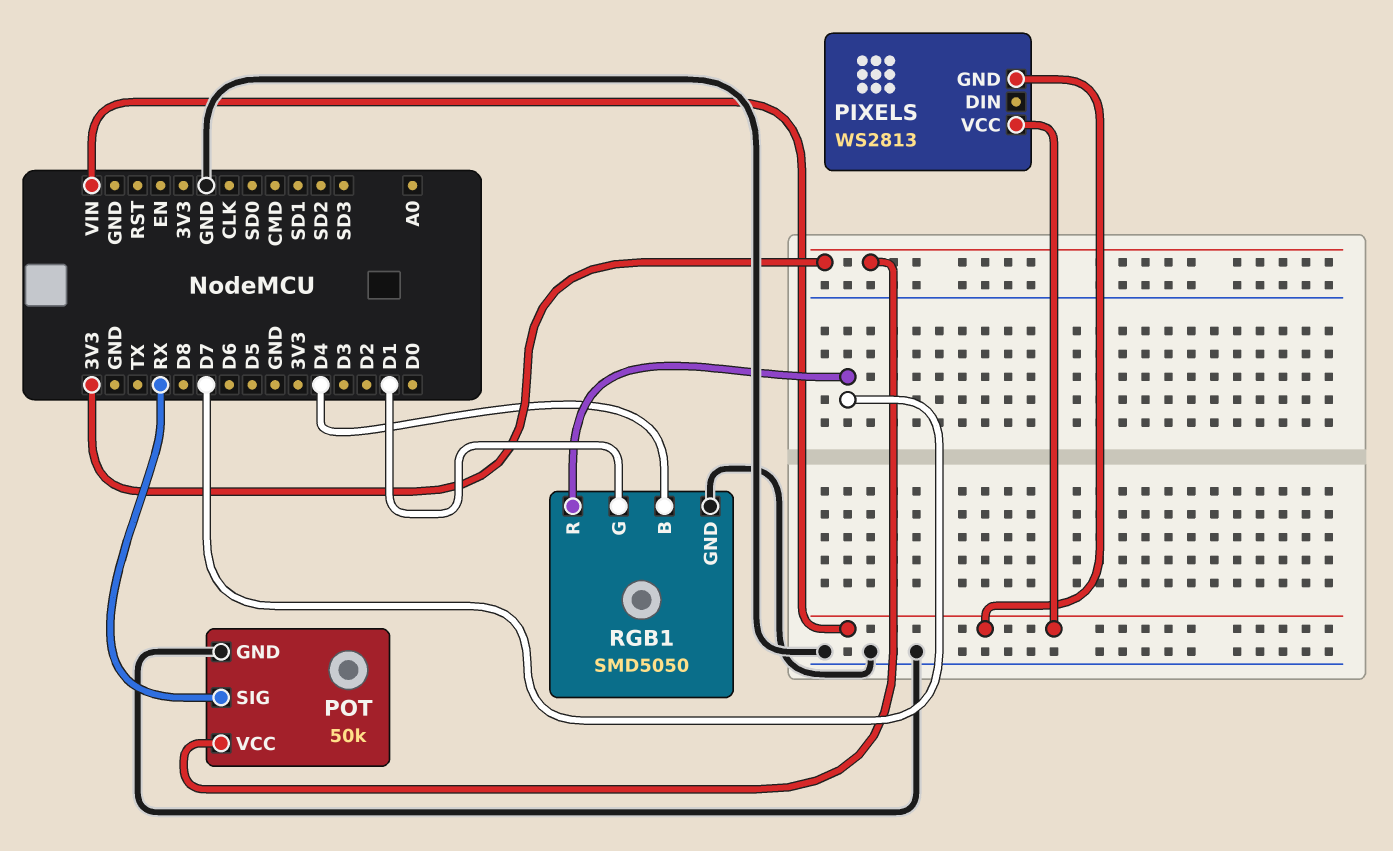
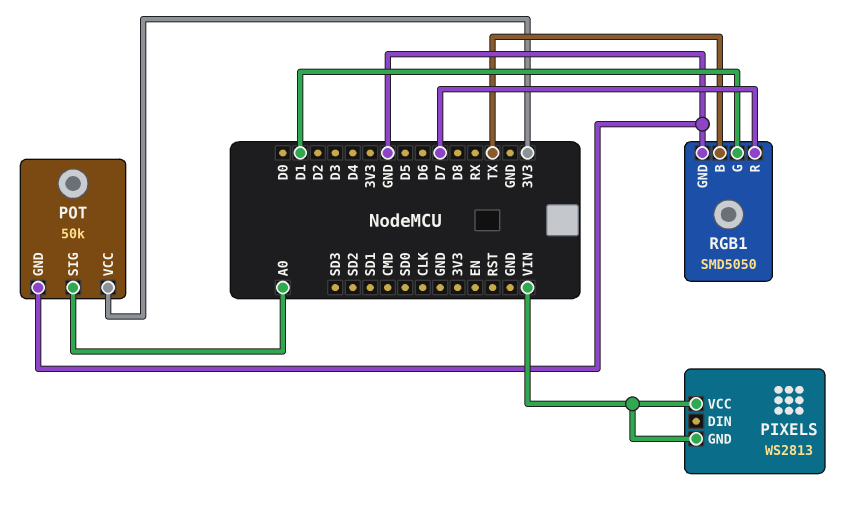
POT pin SIG: RX -> A0
RGB1 pin B: D4 -> TX

